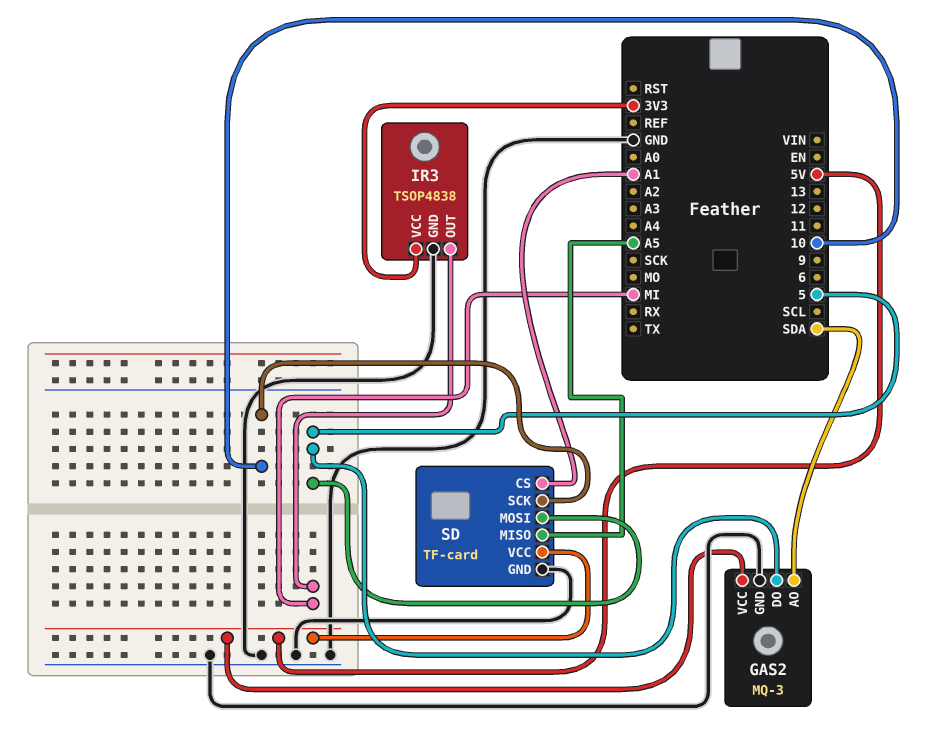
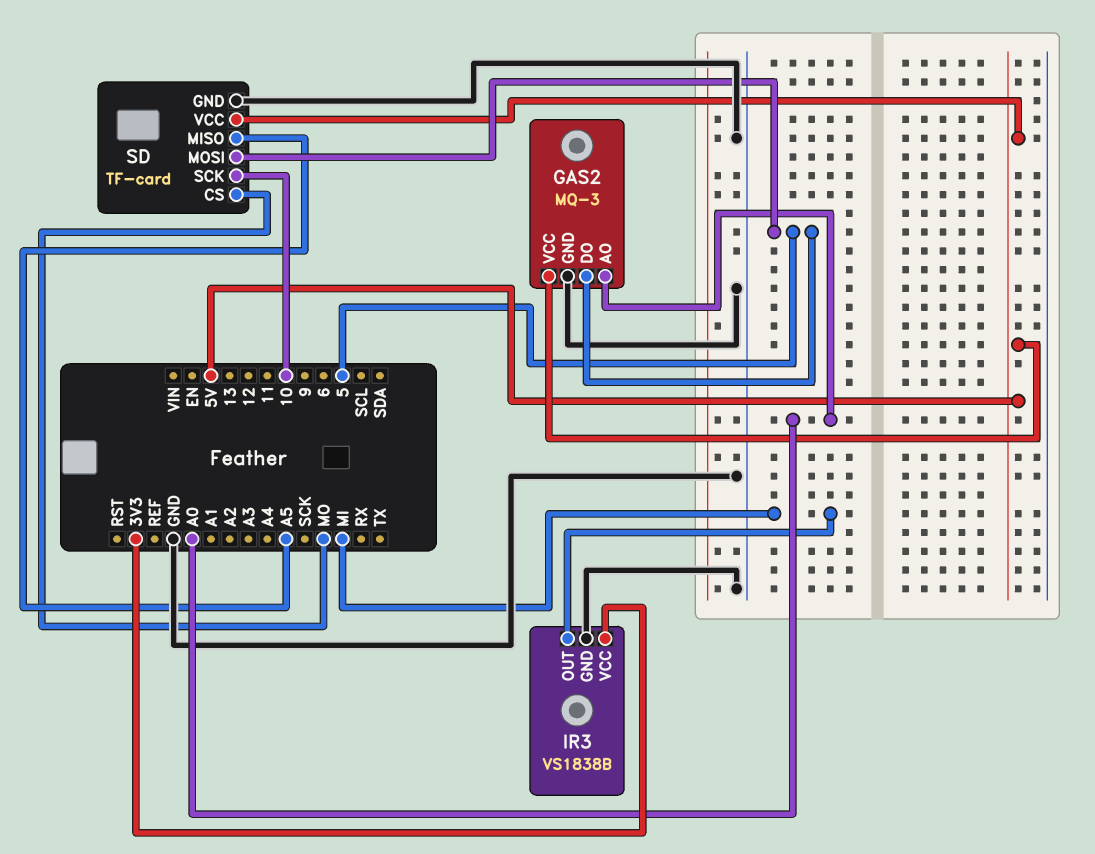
GAS2 pin AO: SDA -> A0
IR3: TSOP4838 -> VS1838B
SD pin CS: A1 -> MO

